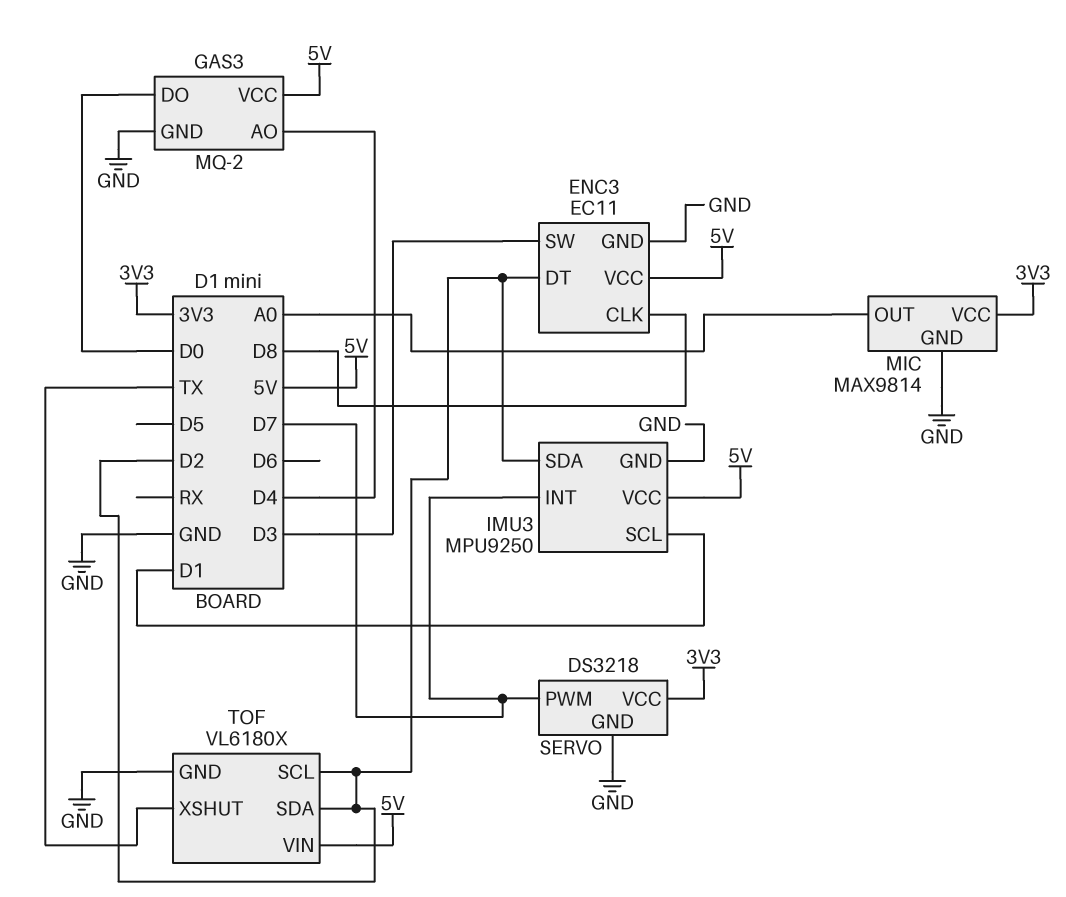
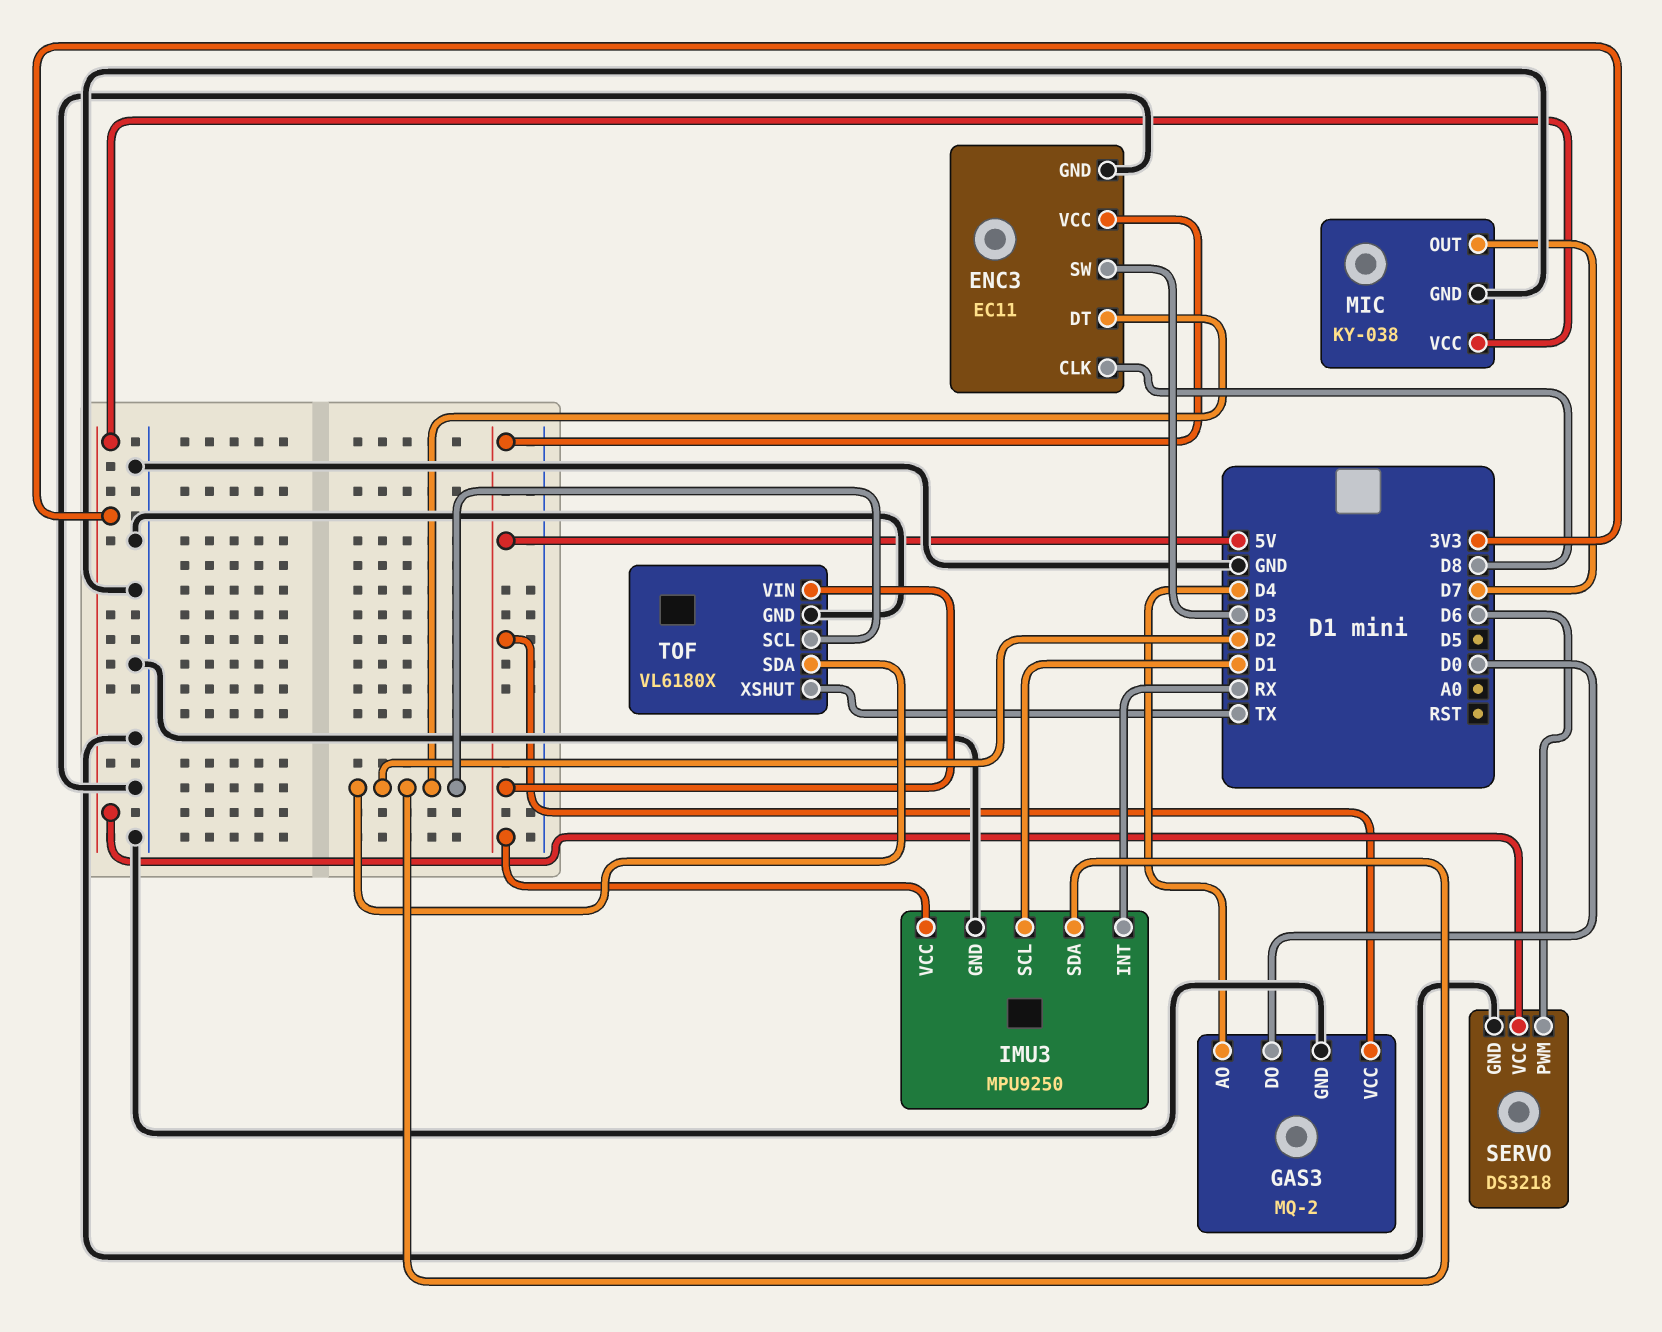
IMU3 pin INT: D7 -> RX
MIC: MAX9814 -> KY-038
MIC pin OUT: A0 -> D7
SERVO pin PWM: D7 -> D6

